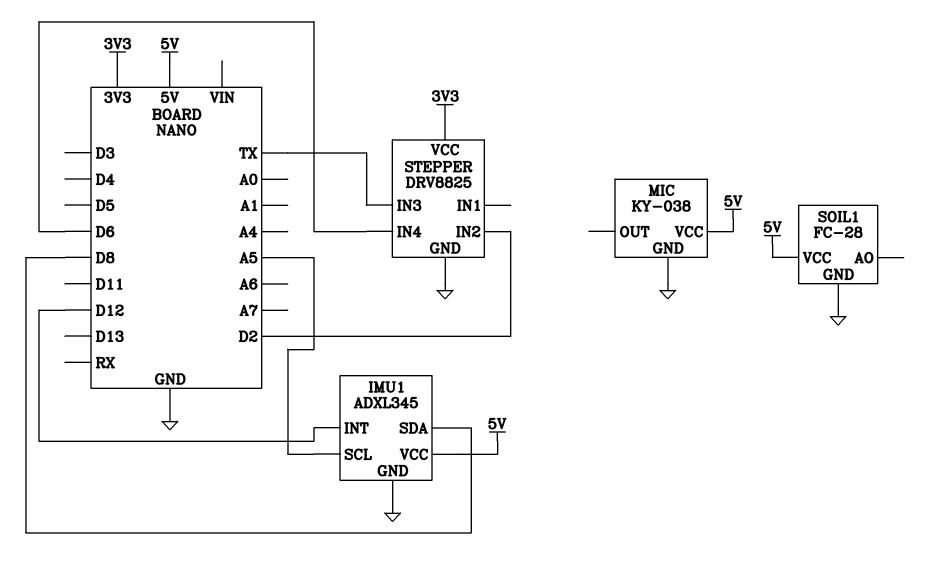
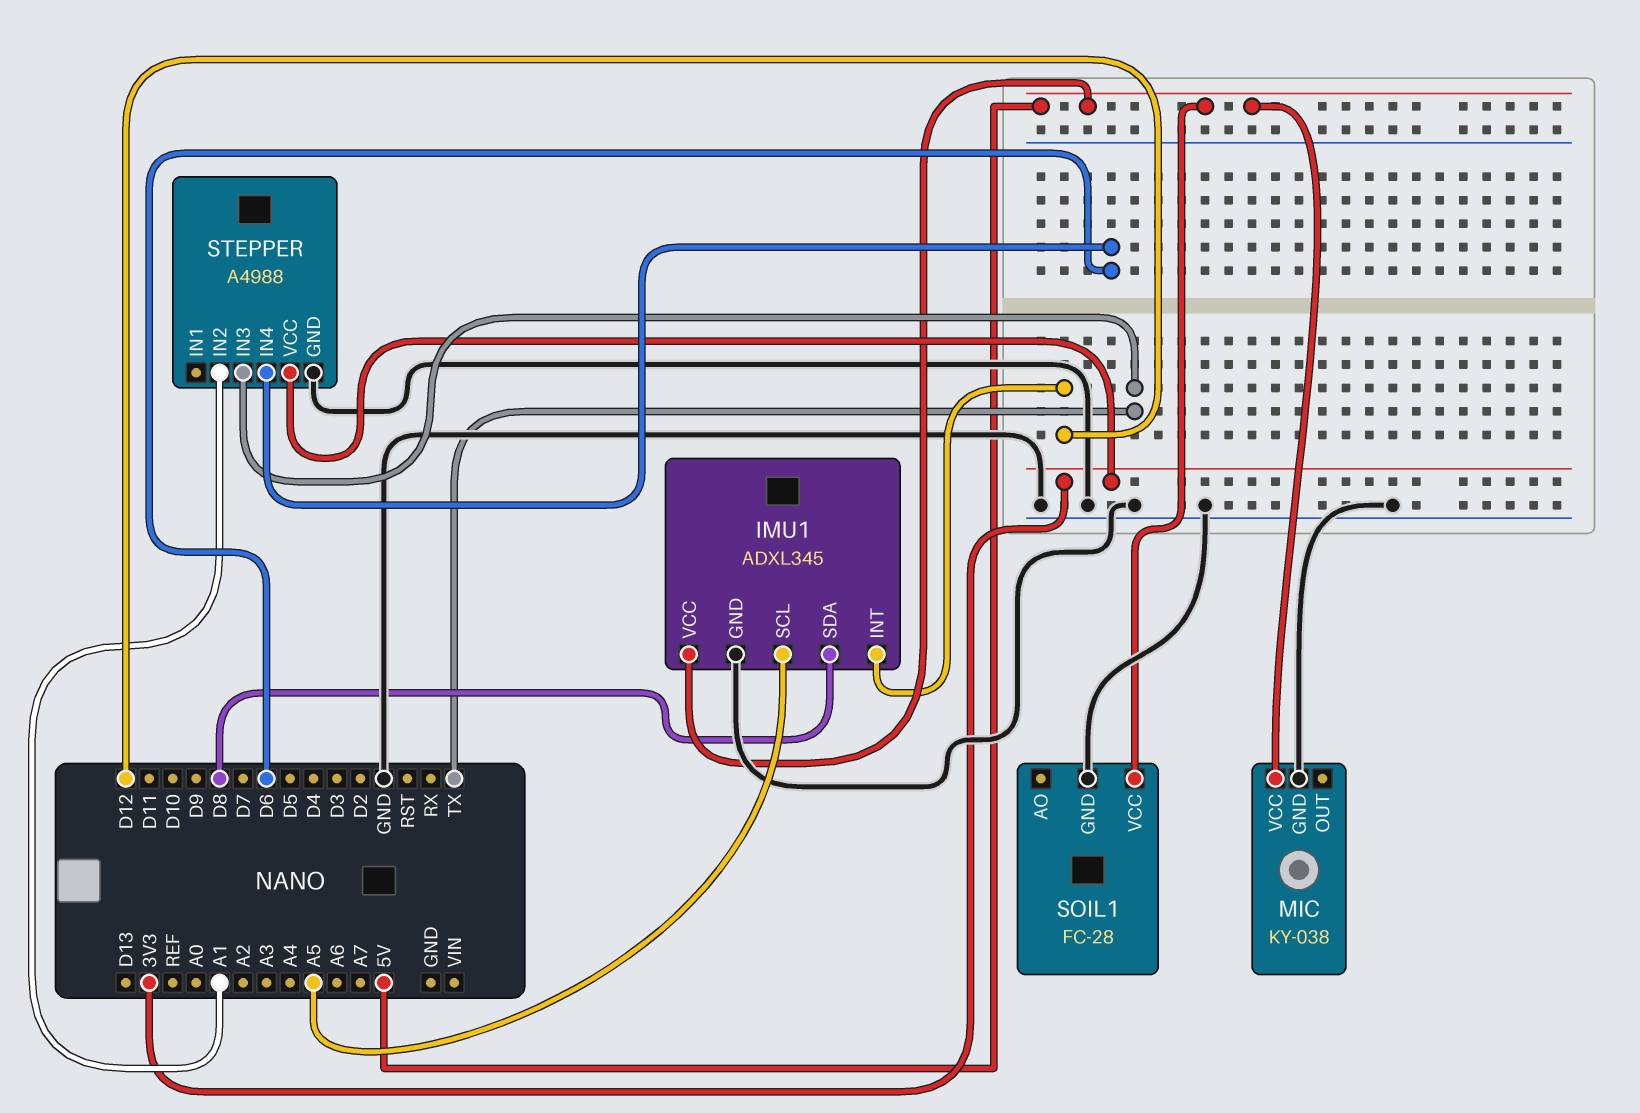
STEPPER: DRV8825 -> A4988
STEPPER pin IN2: D2 -> A1

